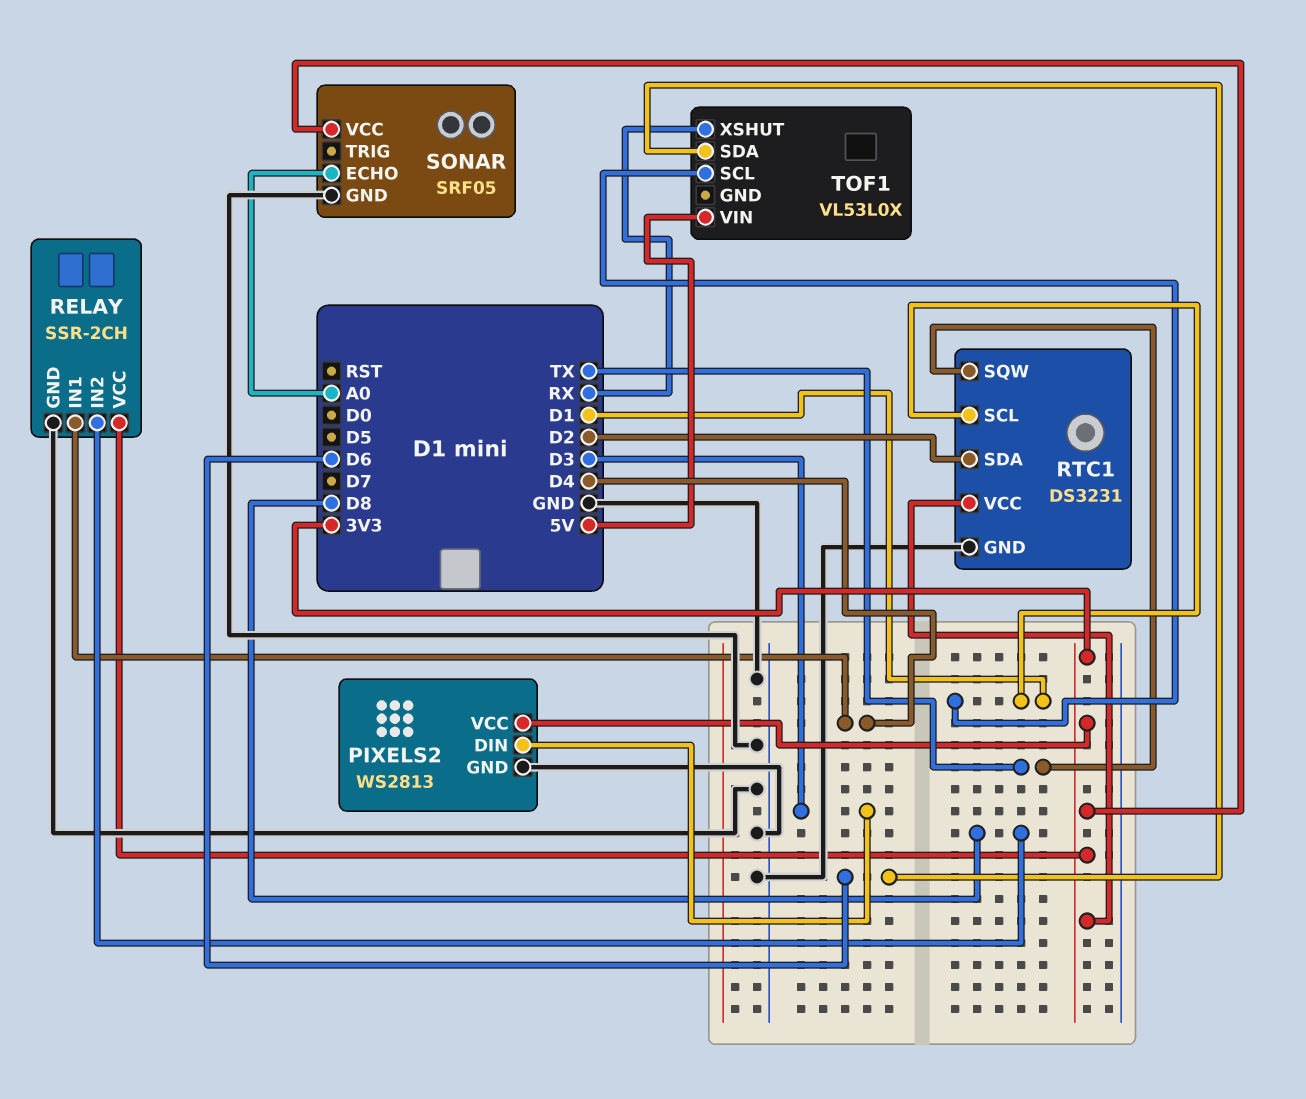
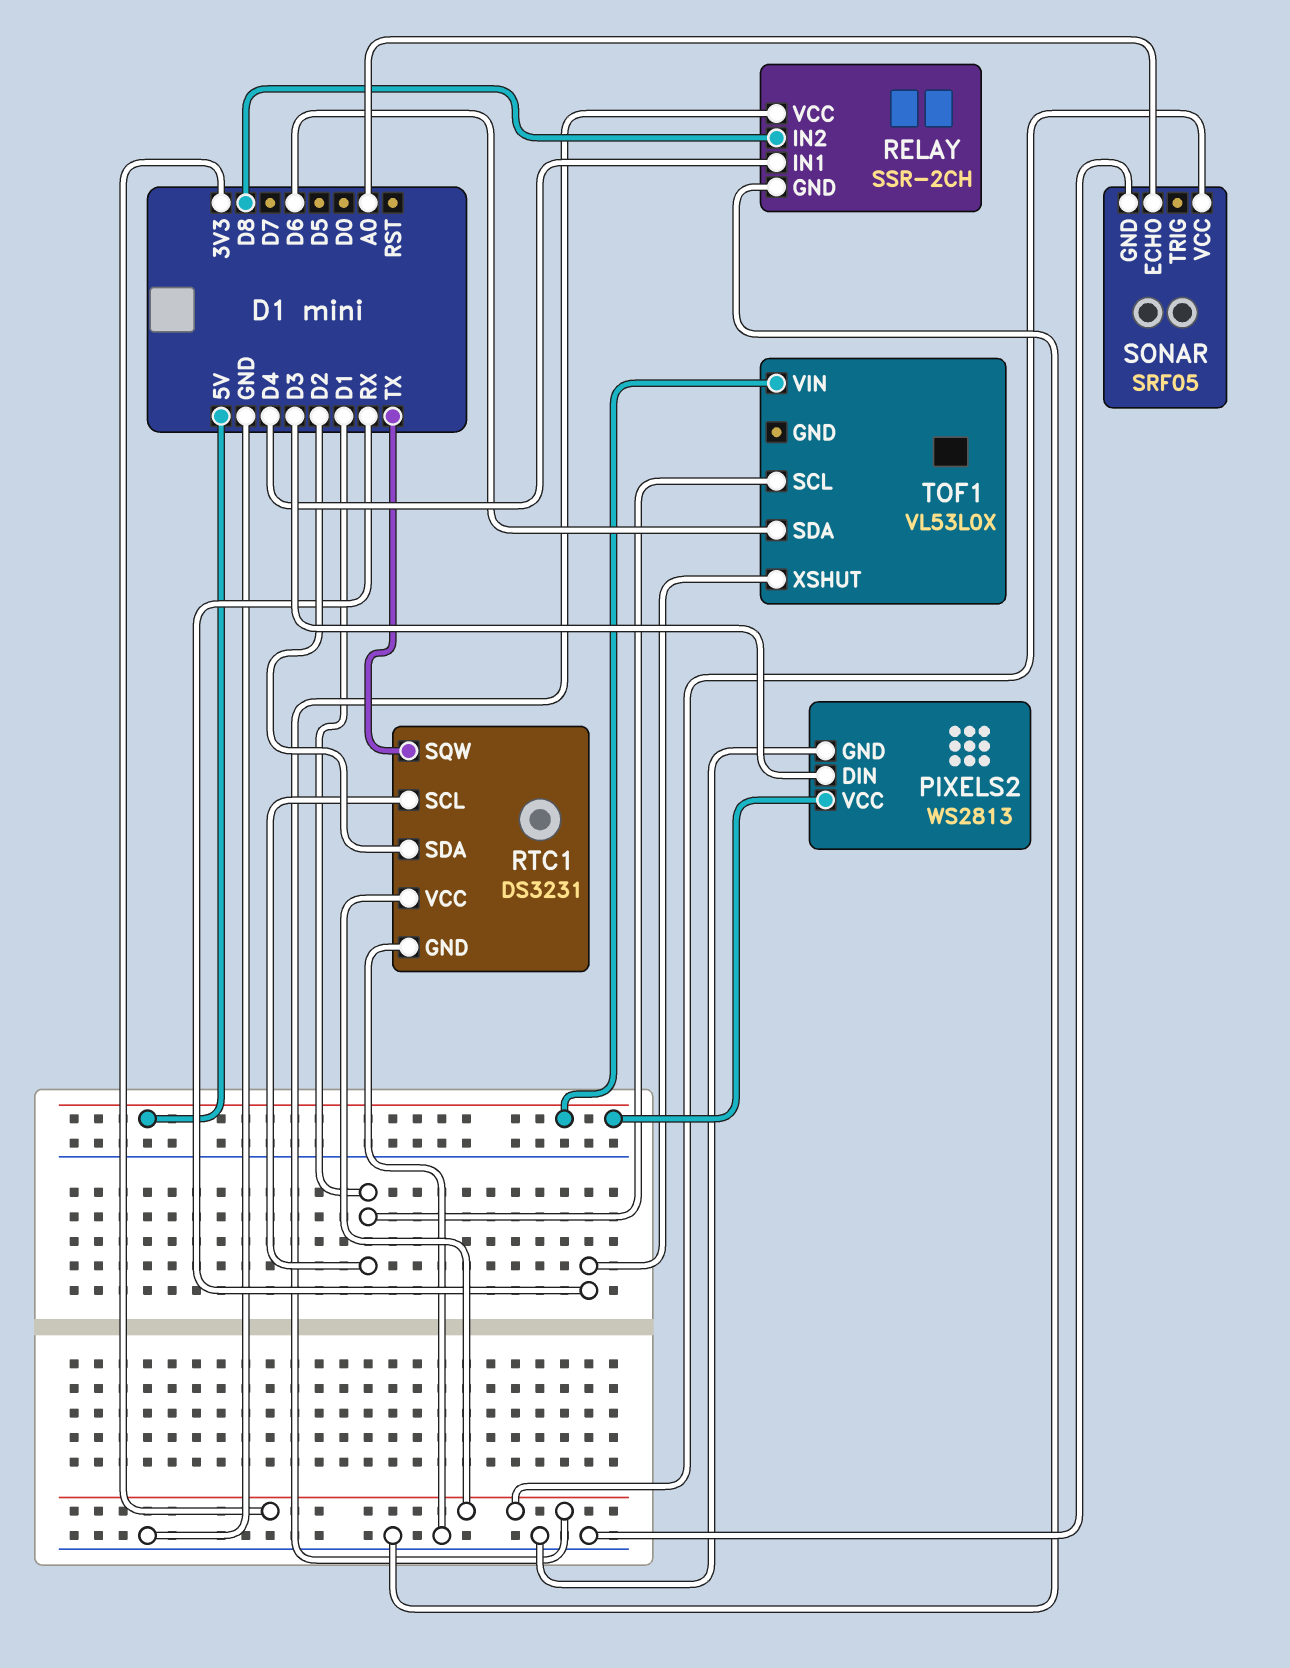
PIXELS2 pin VCC: 3V3 -> 5V

